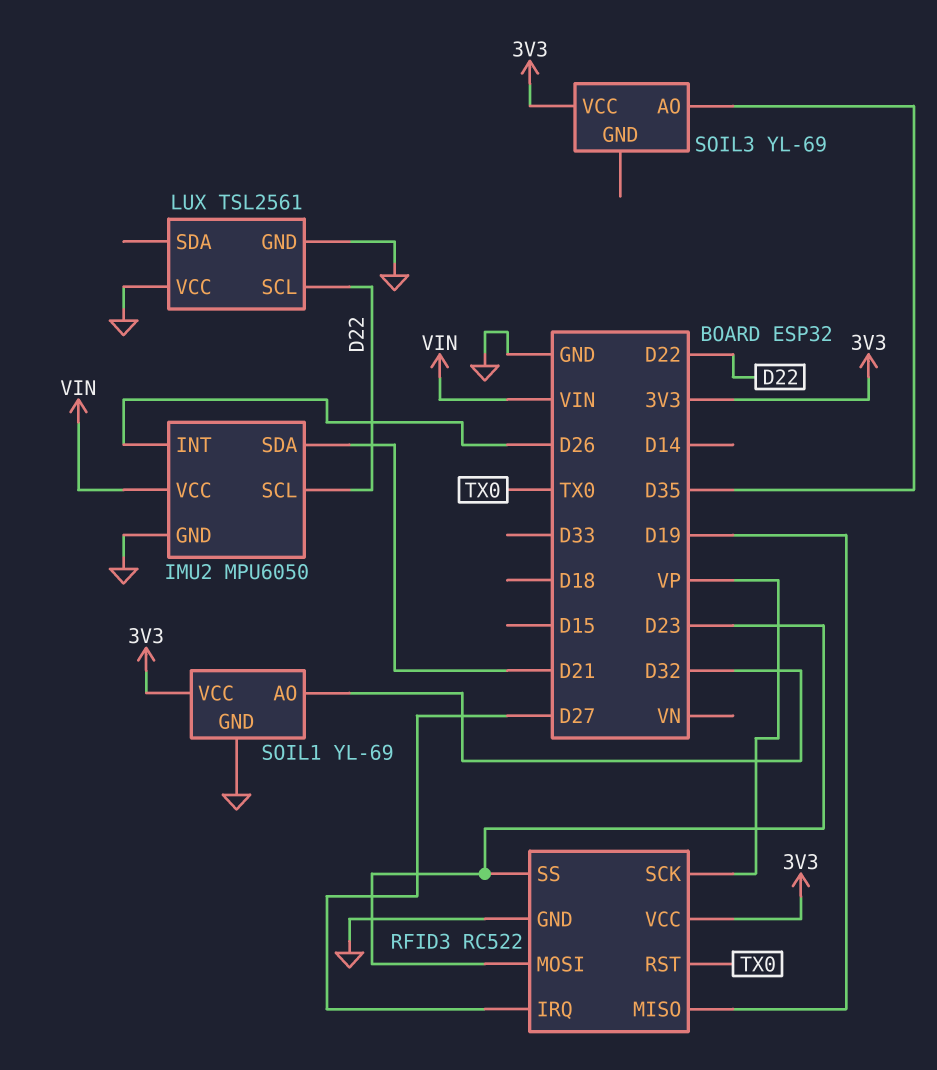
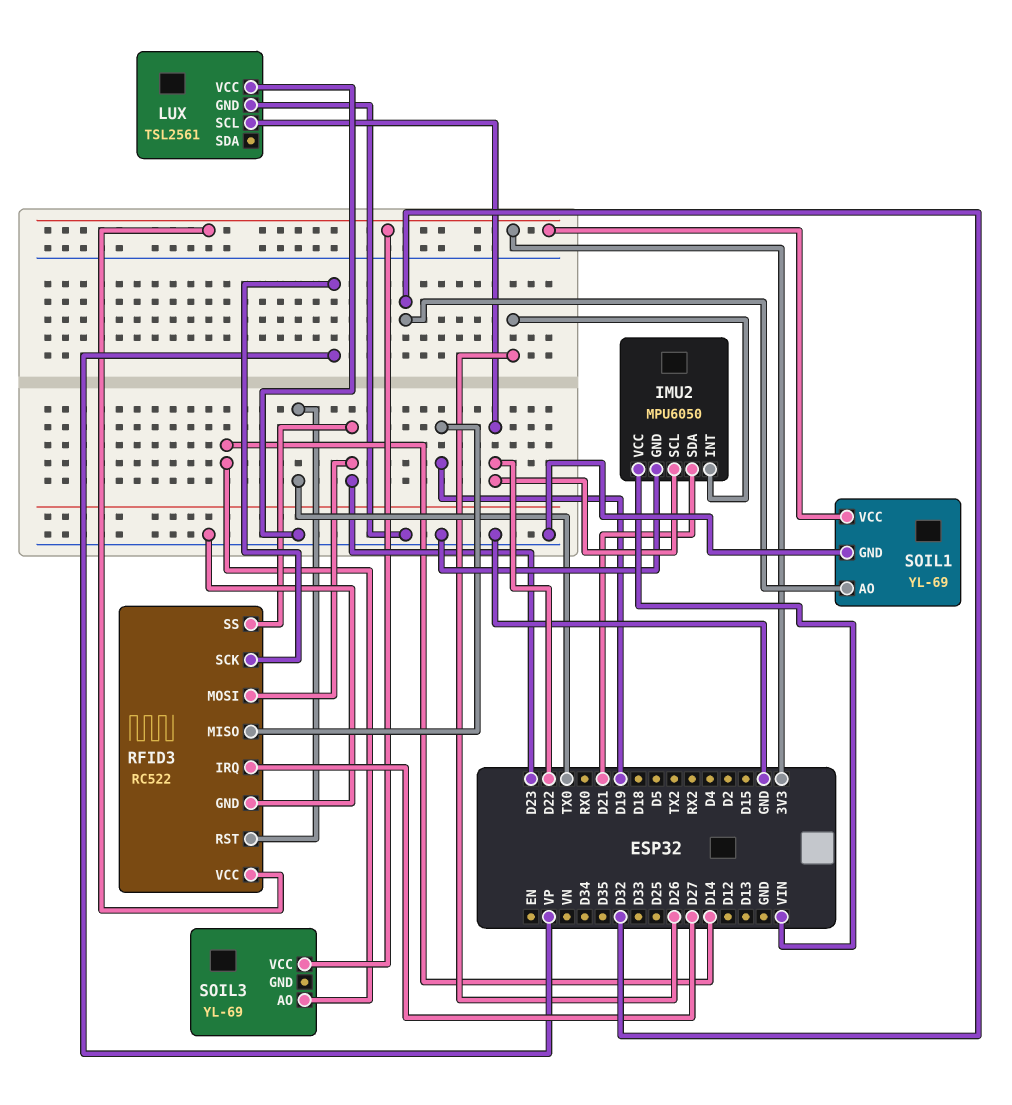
SOIL3 pin AO: D35 -> D14

